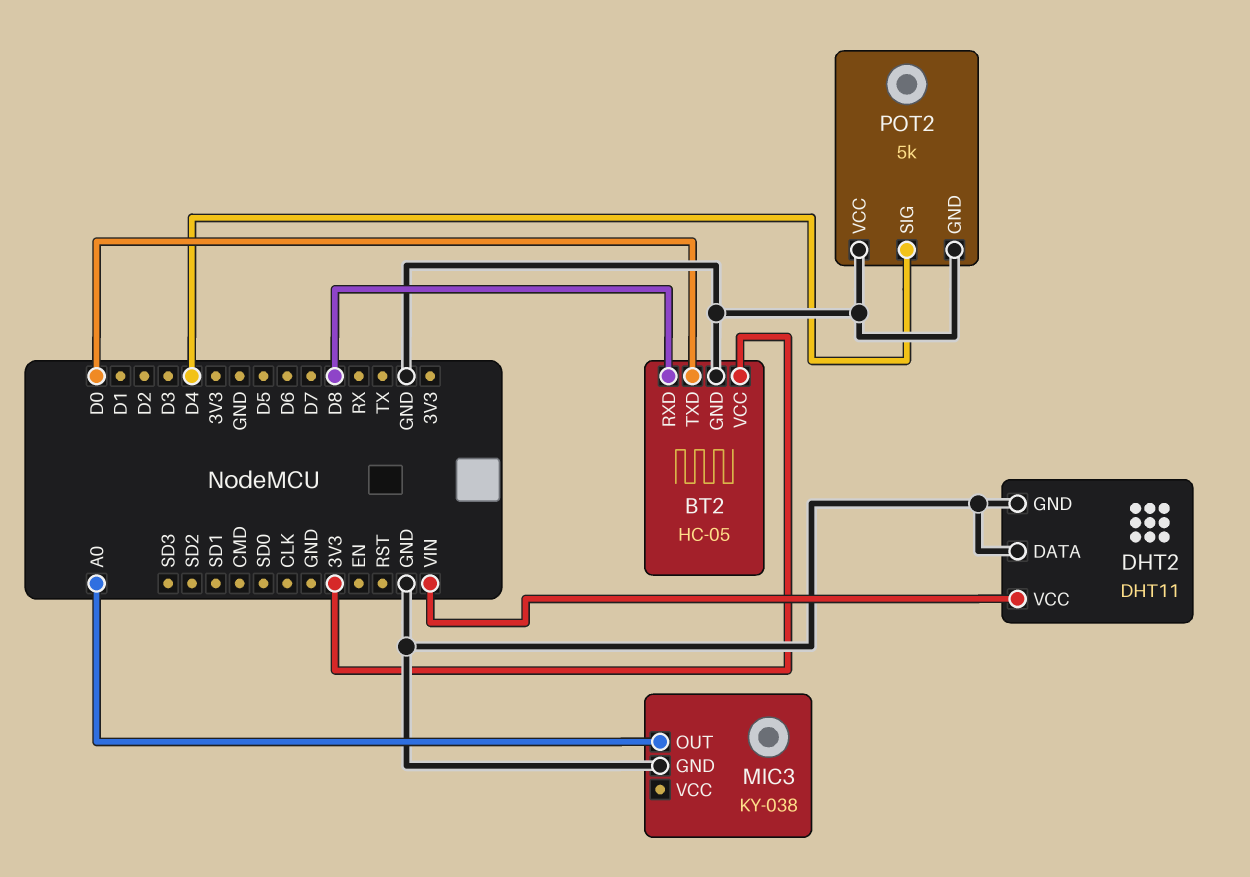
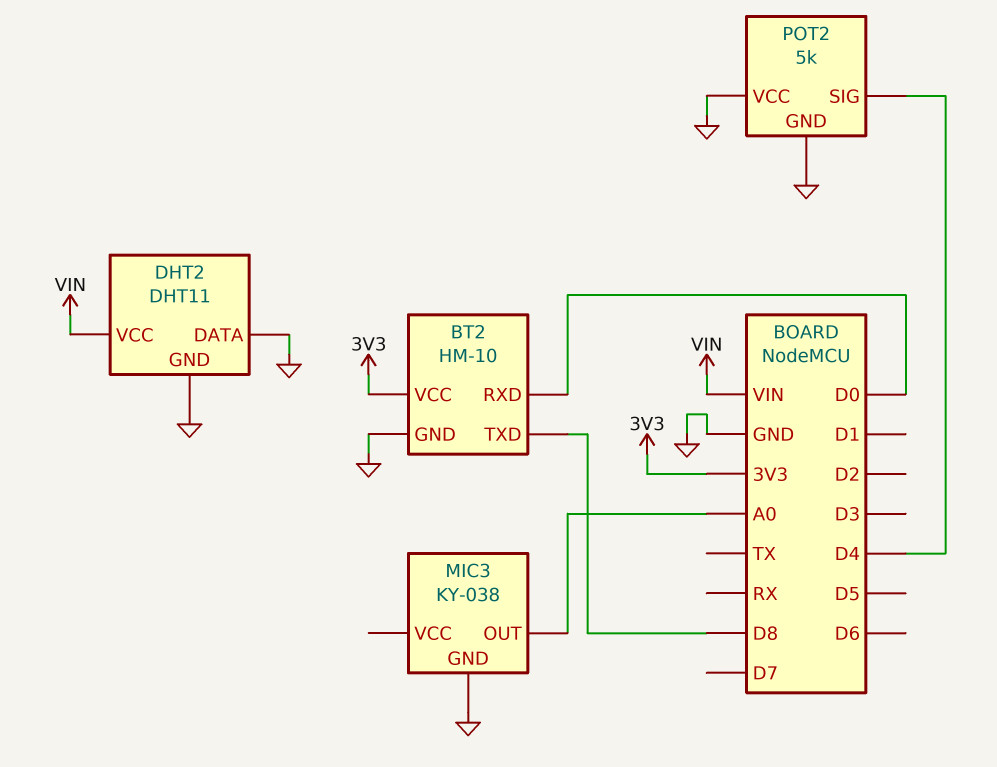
BT2: HC-05 -> HM-10
BT2 pin RXD: D8 -> D0
BT2 pin TXD: D0 -> D8

